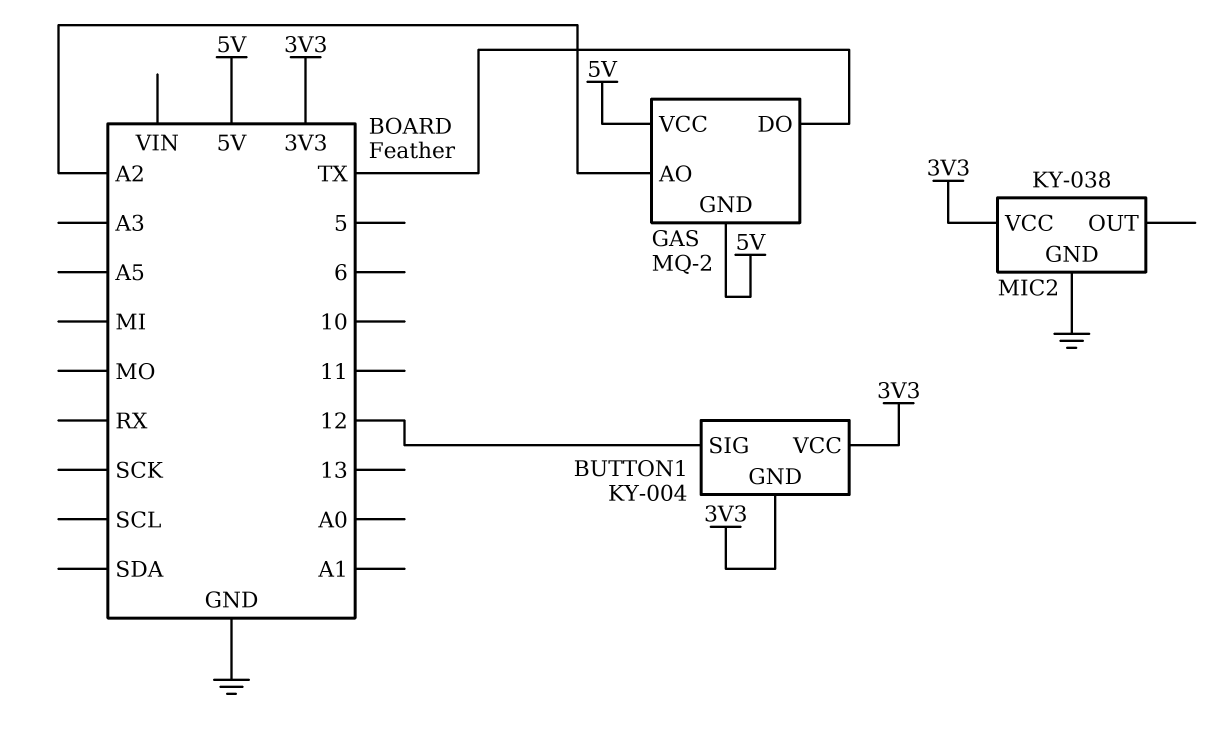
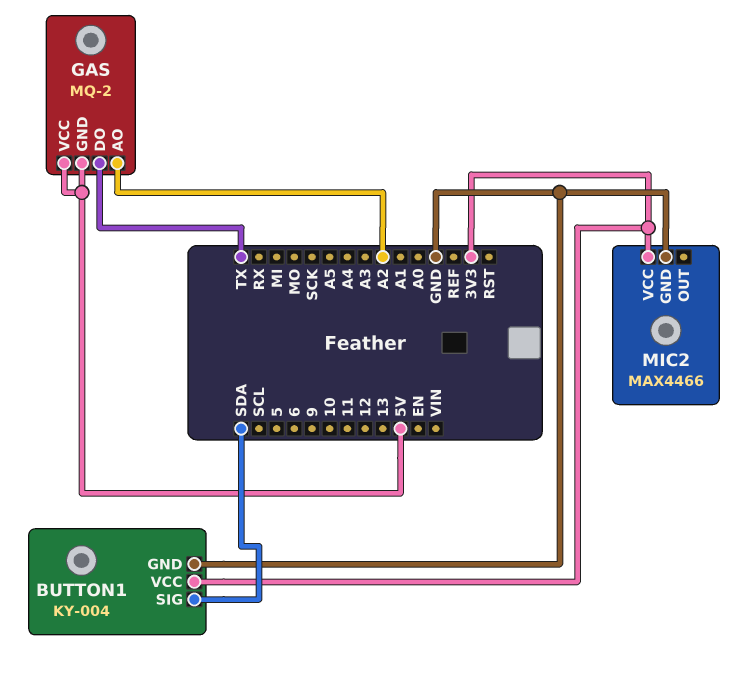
BUTTON1 pin GND: 3V3 -> GND
BUTTON1 pin SIG: 12 -> SDA
MIC2: KY-038 -> MAX4466

